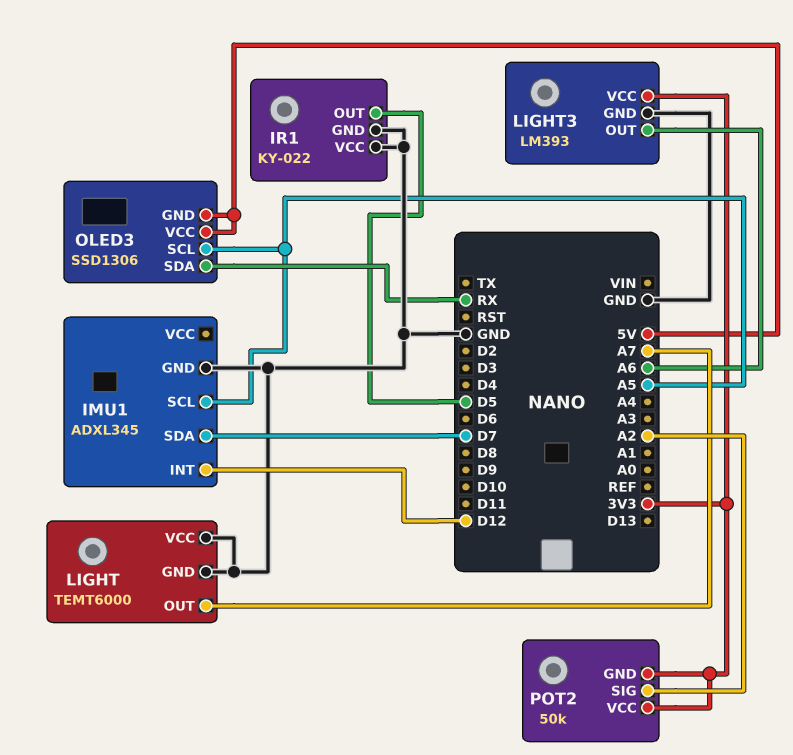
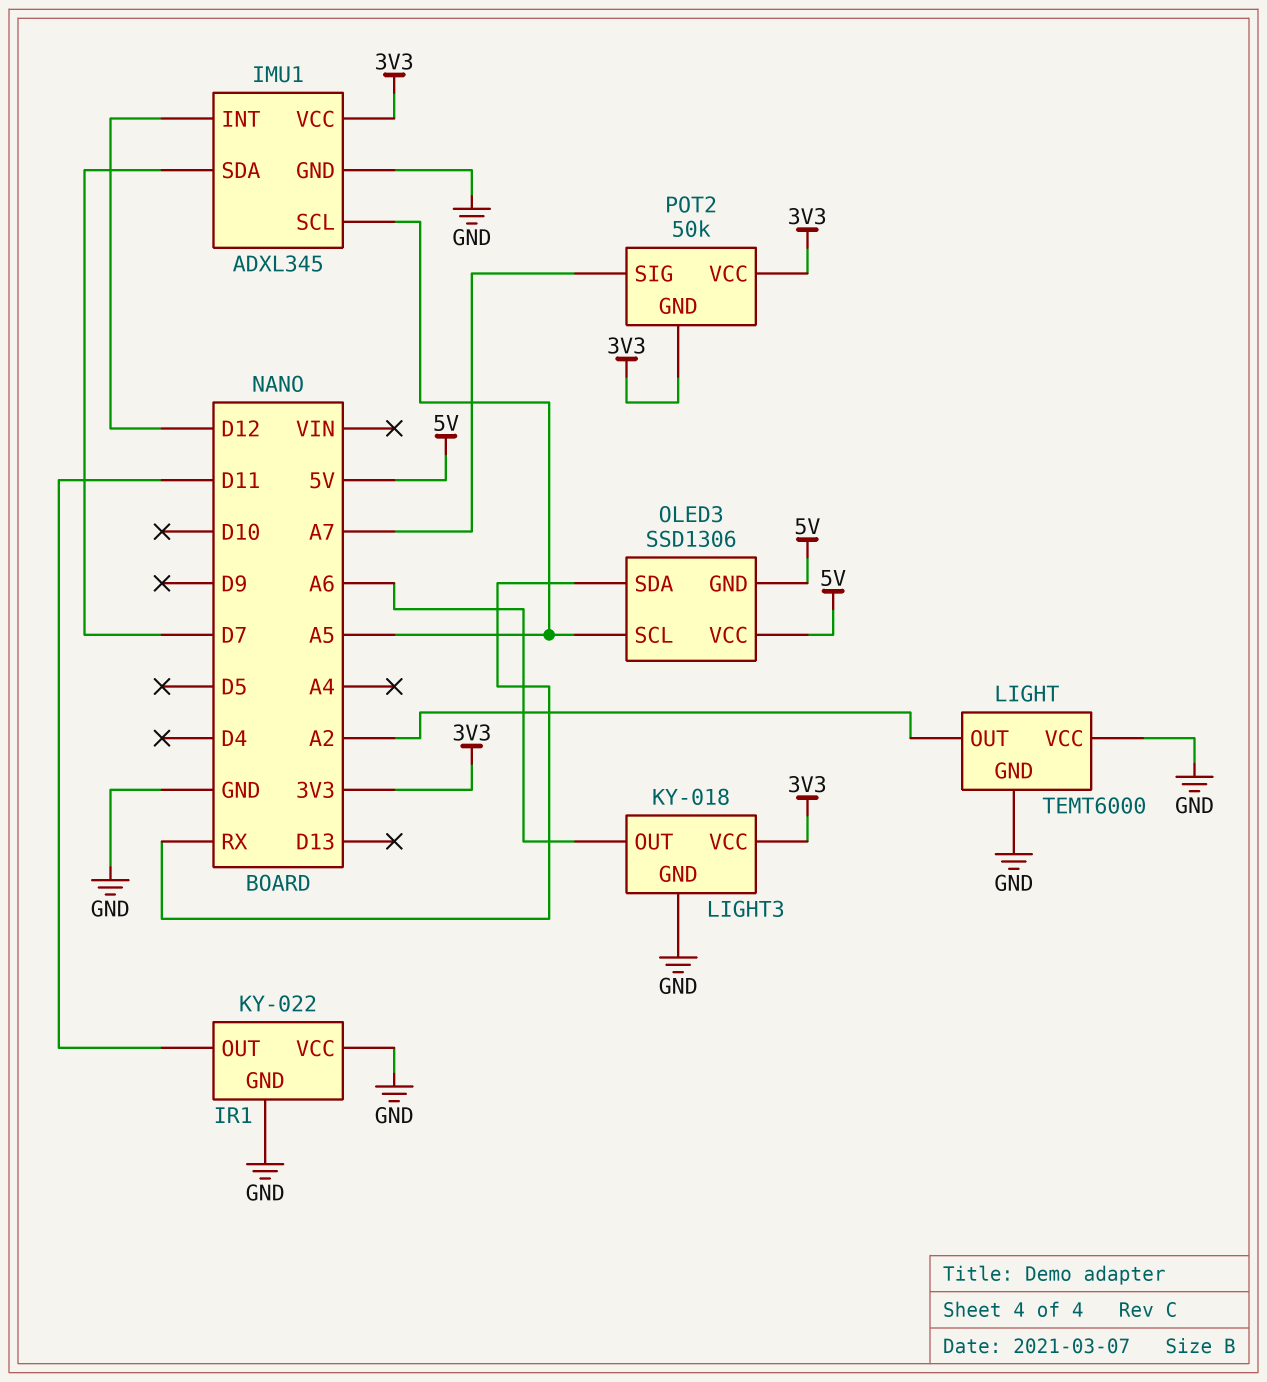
IMU1 pin VCC: none -> 3V3
IR1 pin OUT: D5 -> D11
LIGHT pin OUT: A7 -> A2
LIGHT3: LM393 -> KY-018
POT2 pin SIG: A2 -> A7

